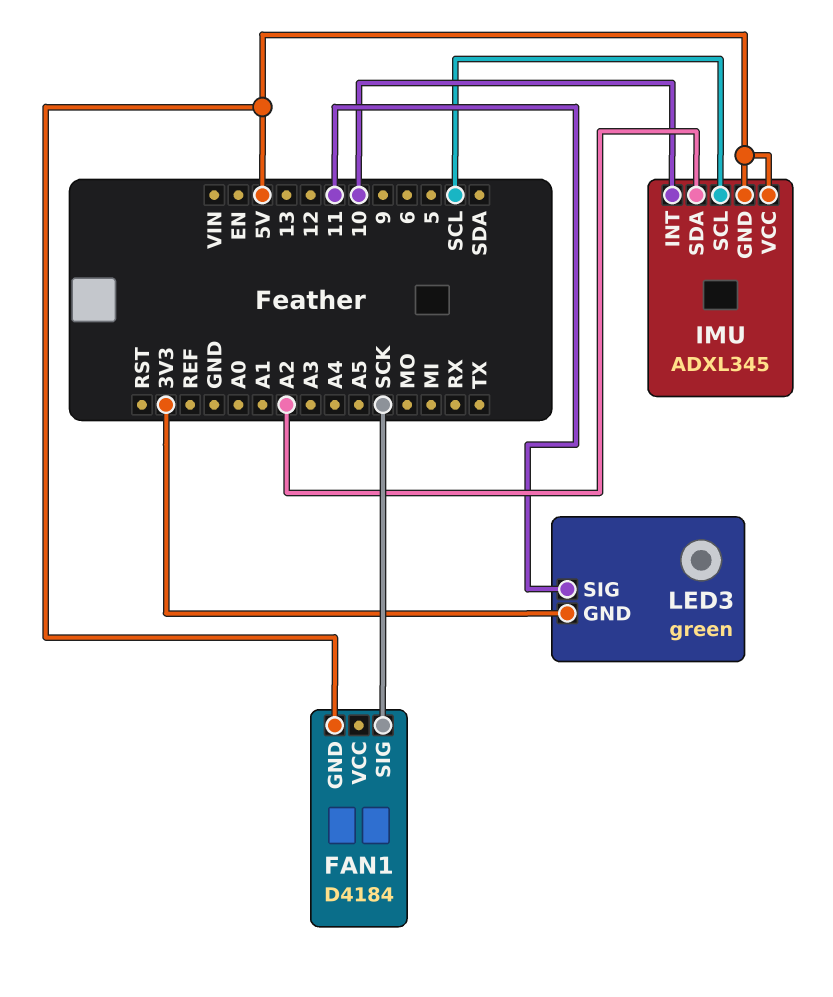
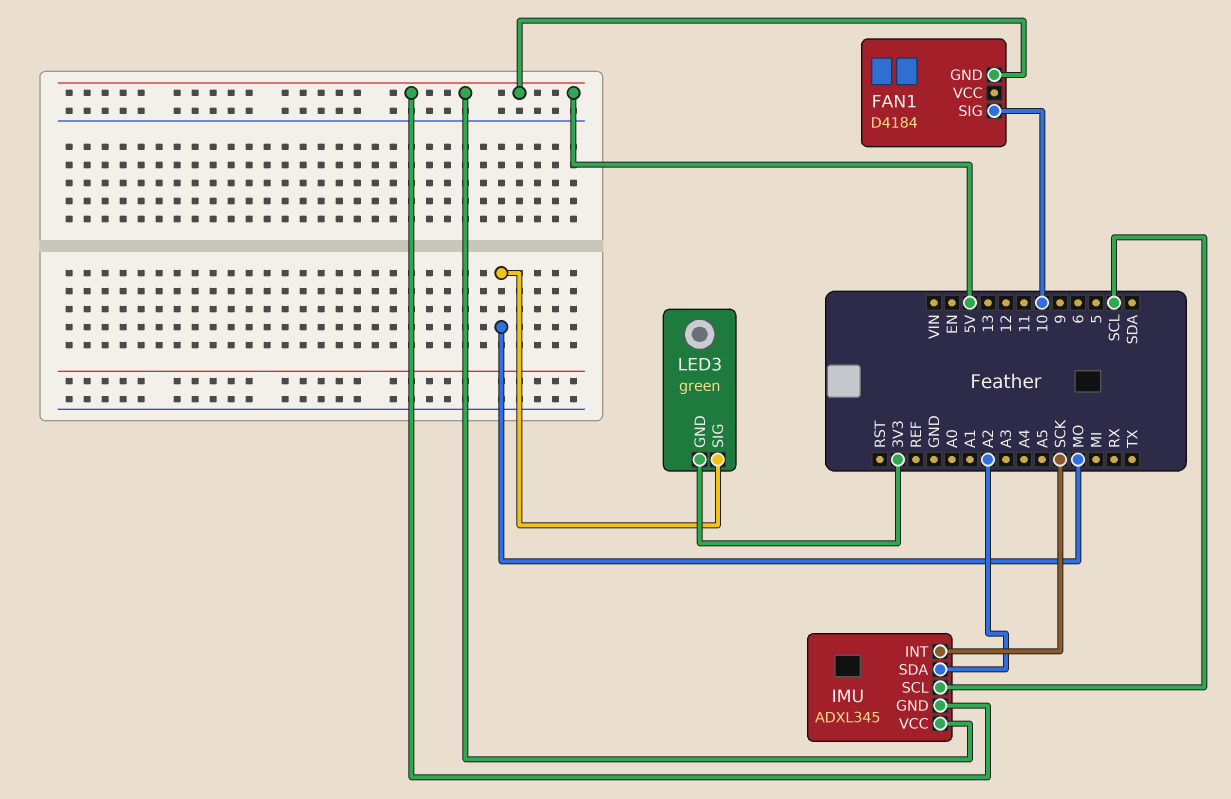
FAN1 pin SIG: SCK -> 10
IMU pin INT: 10 -> SCK
LED3 pin SIG: 11 -> MO

